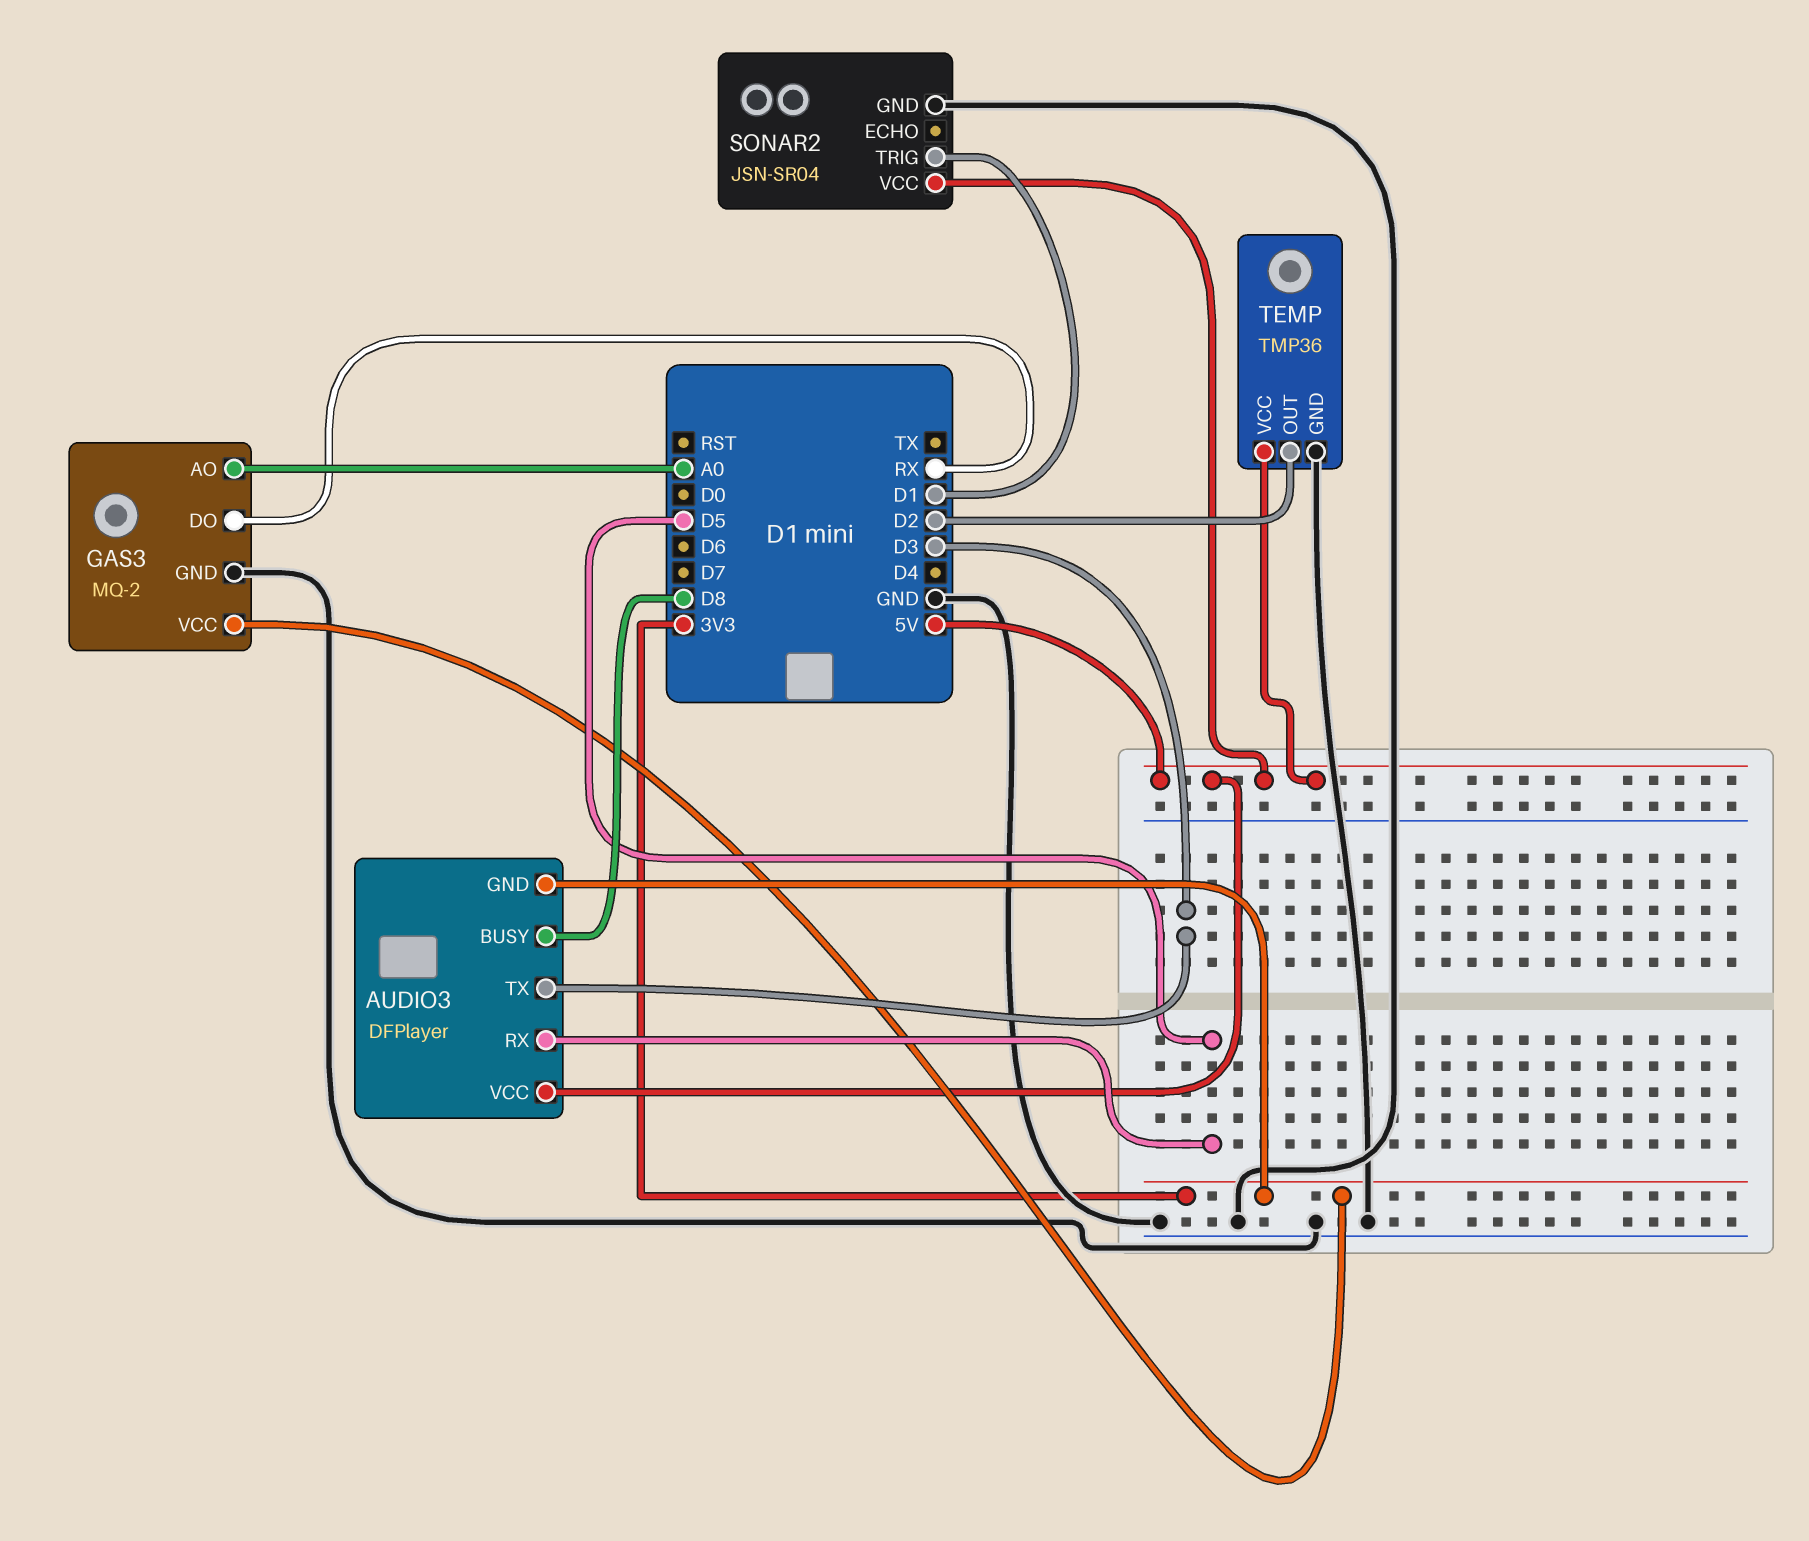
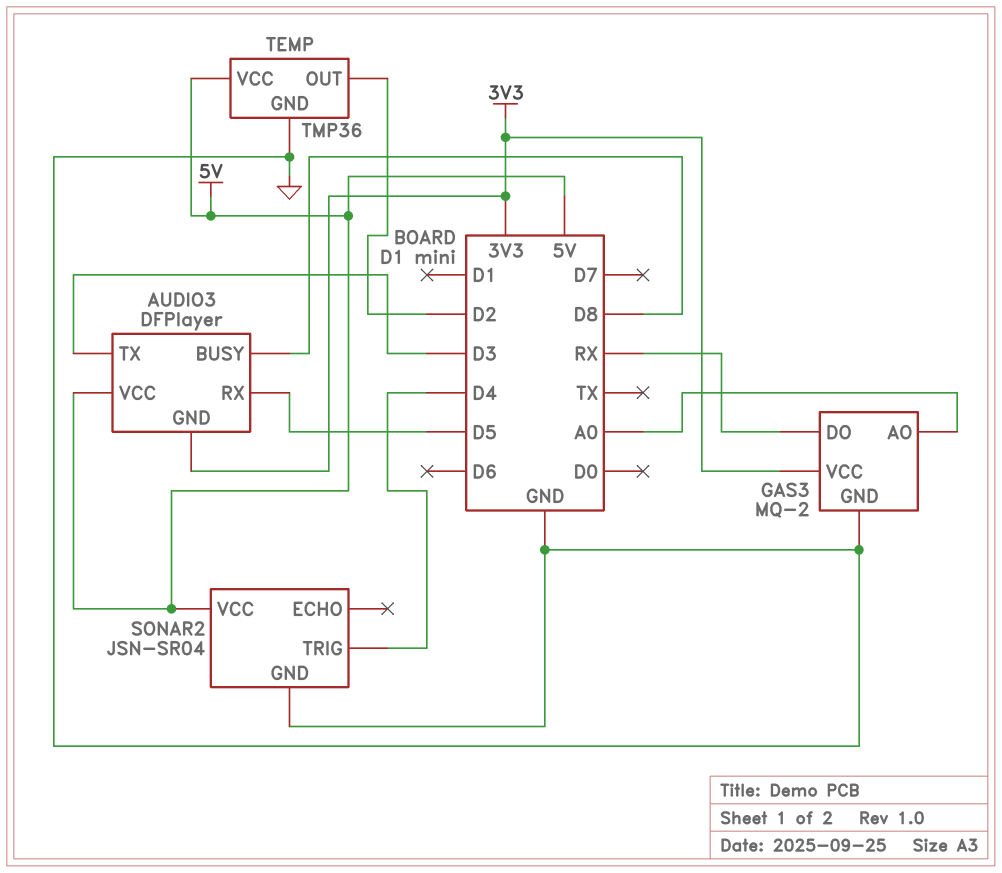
SONAR2 pin TRIG: D1 -> D4

